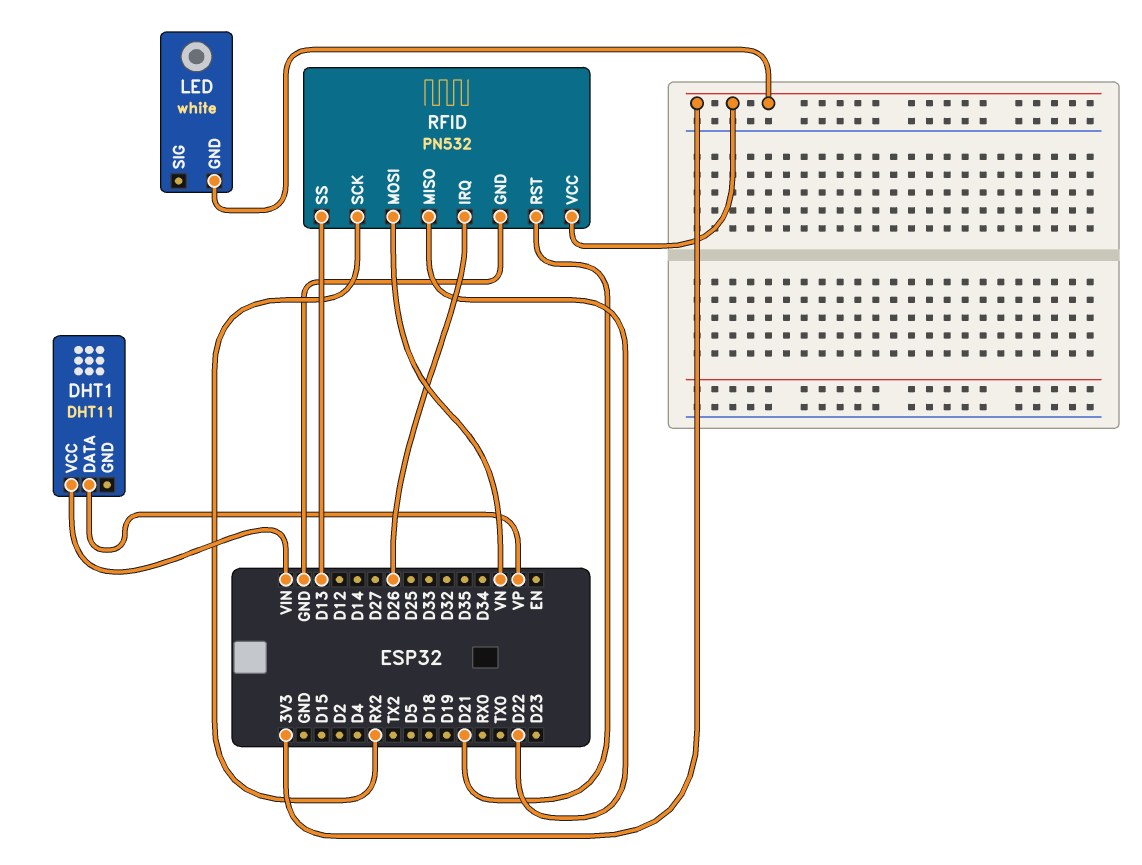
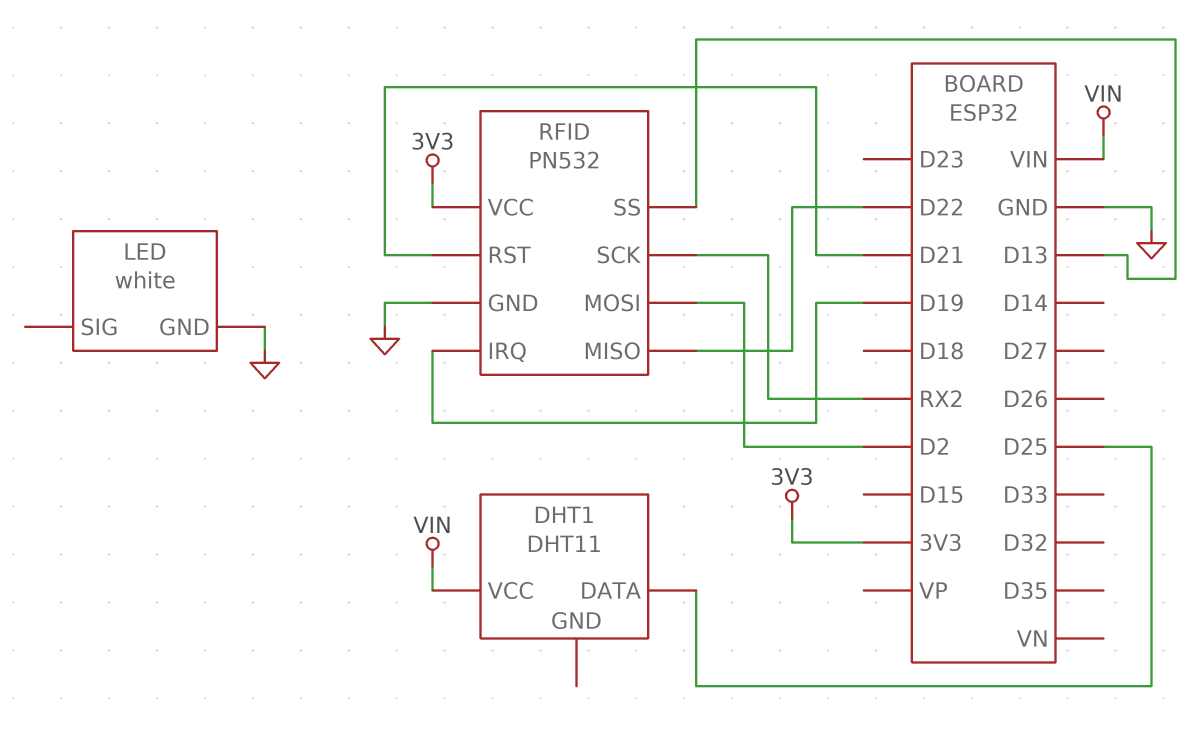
DHT1 pin DATA: VP -> D25
LED pin GND: 3V3 -> GND
RFID pin IRQ: D26 -> D19
RFID pin MOSI: VN -> D2

